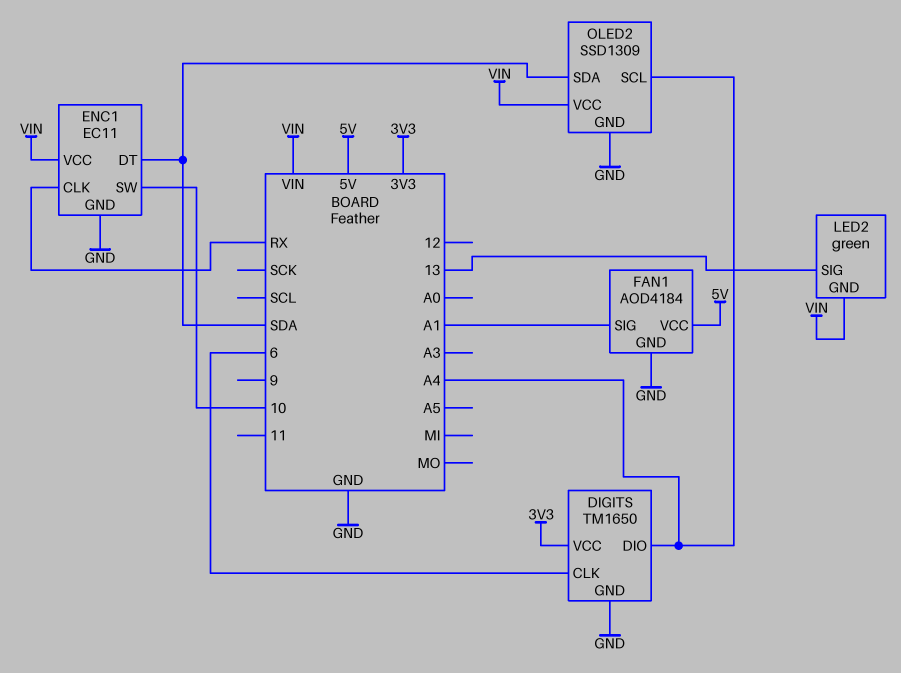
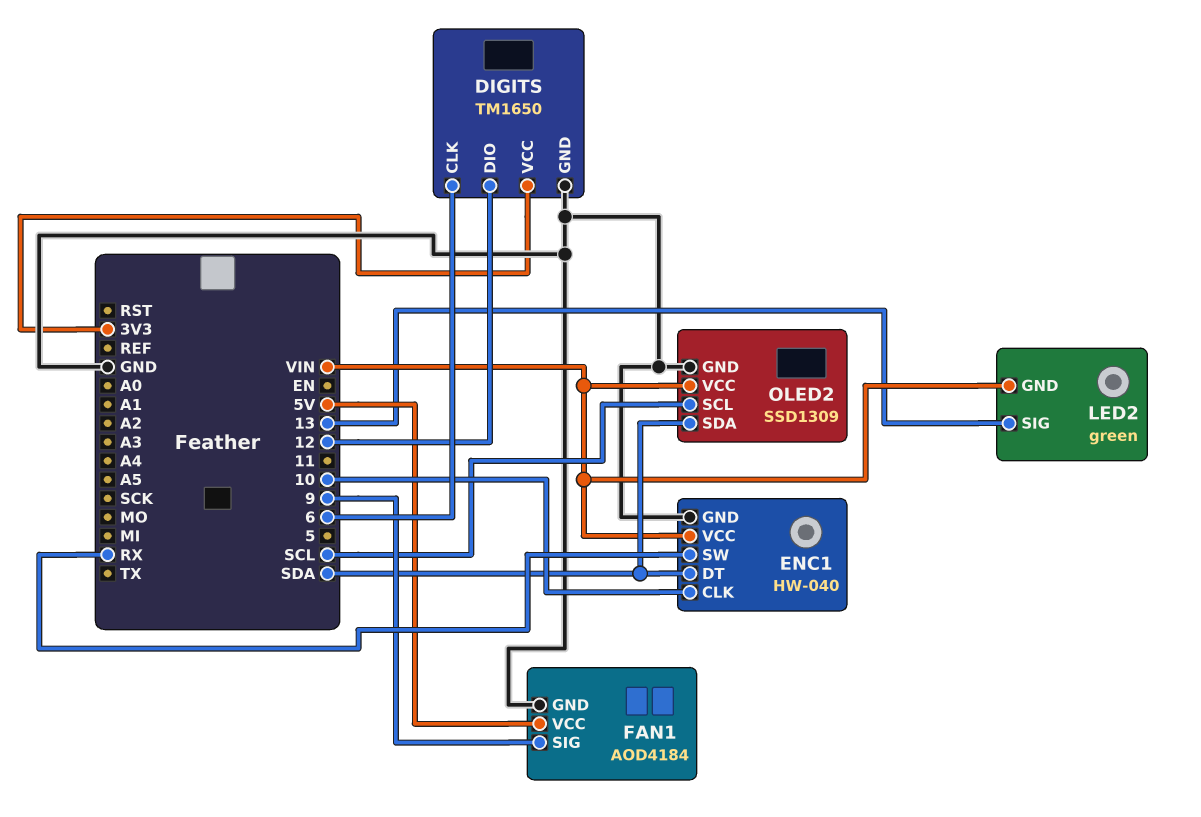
DIGITS pin DIO: A4 -> 12
ENC1: EC11 -> HW-040
ENC1 pin CLK: RX -> 10
ENC1 pin SW: 10 -> RX
FAN1 pin SIG: A1 -> 9
OLED2 pin SCL: A4 -> SCL

